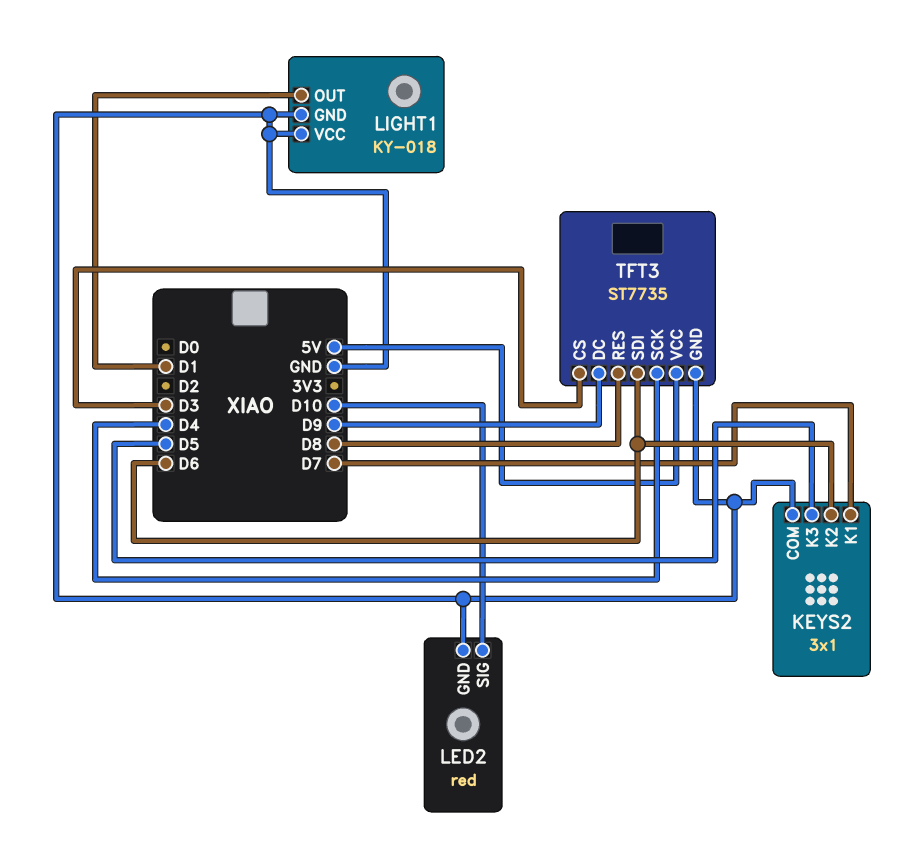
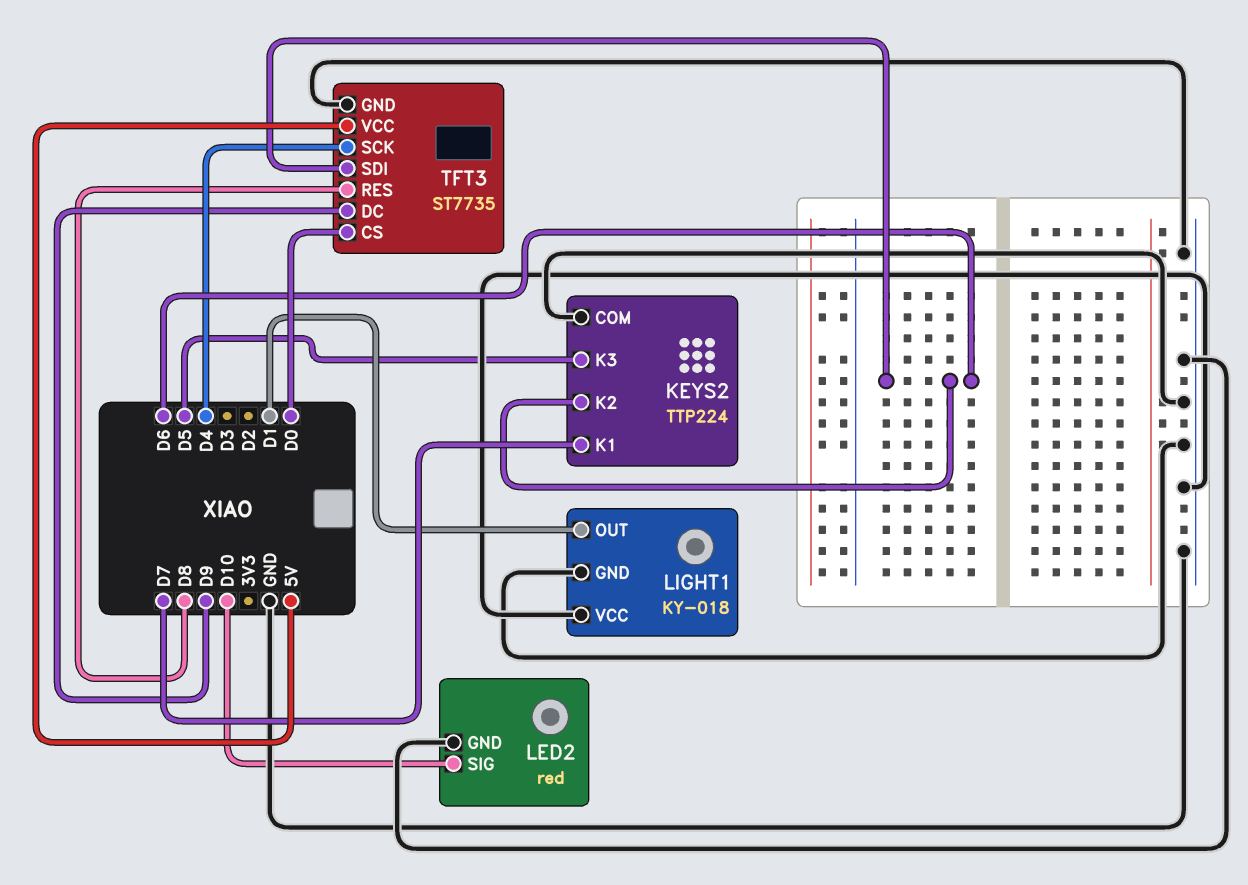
KEYS2: 3x1 -> TTP224
TFT3 pin CS: D3 -> D0

